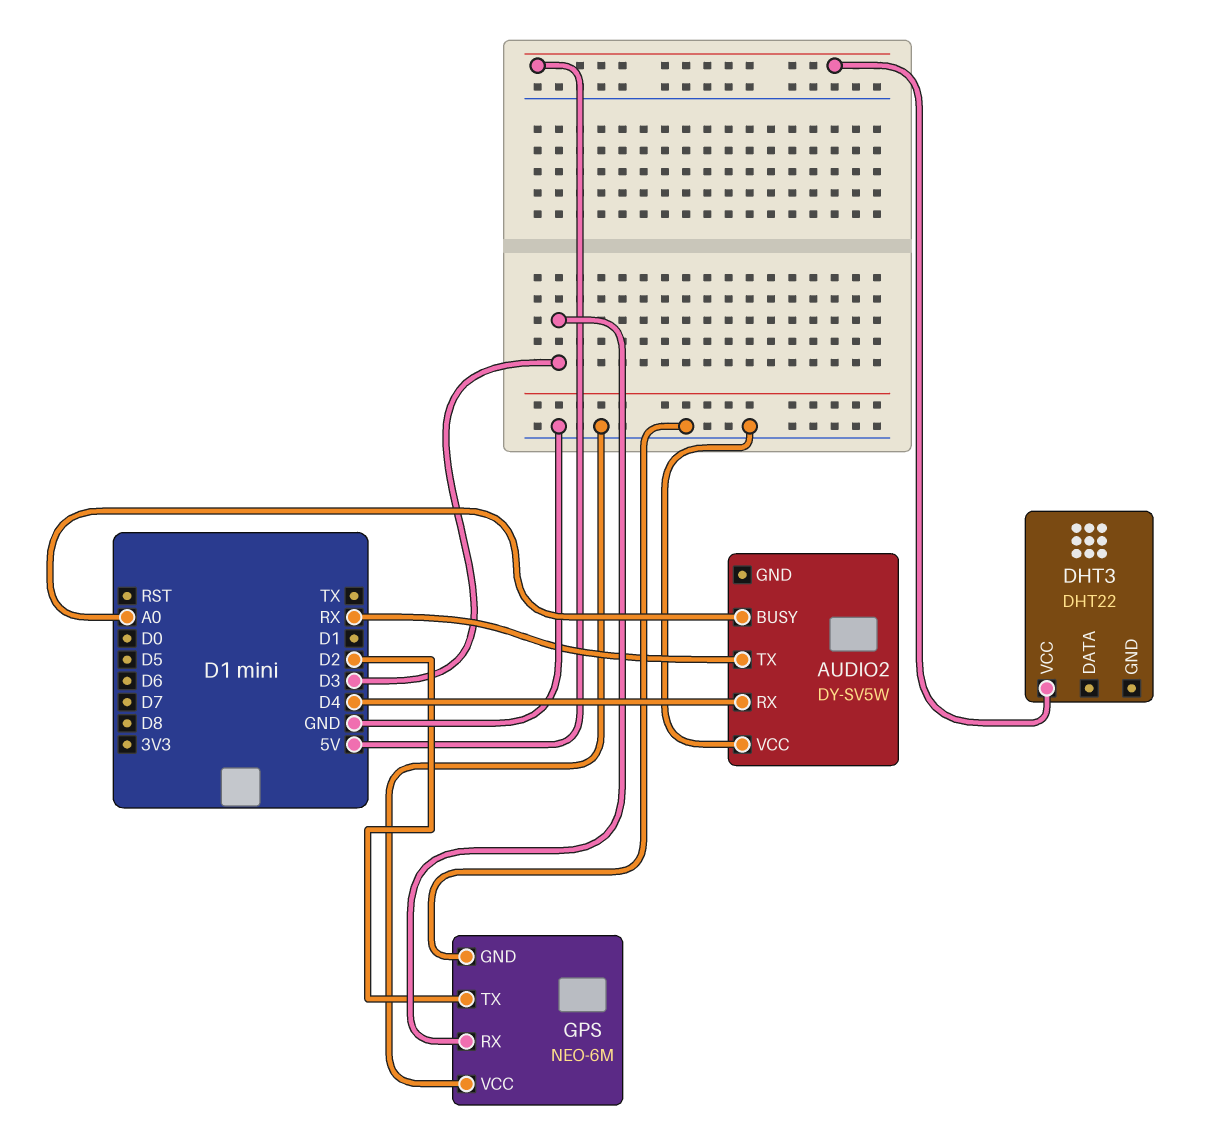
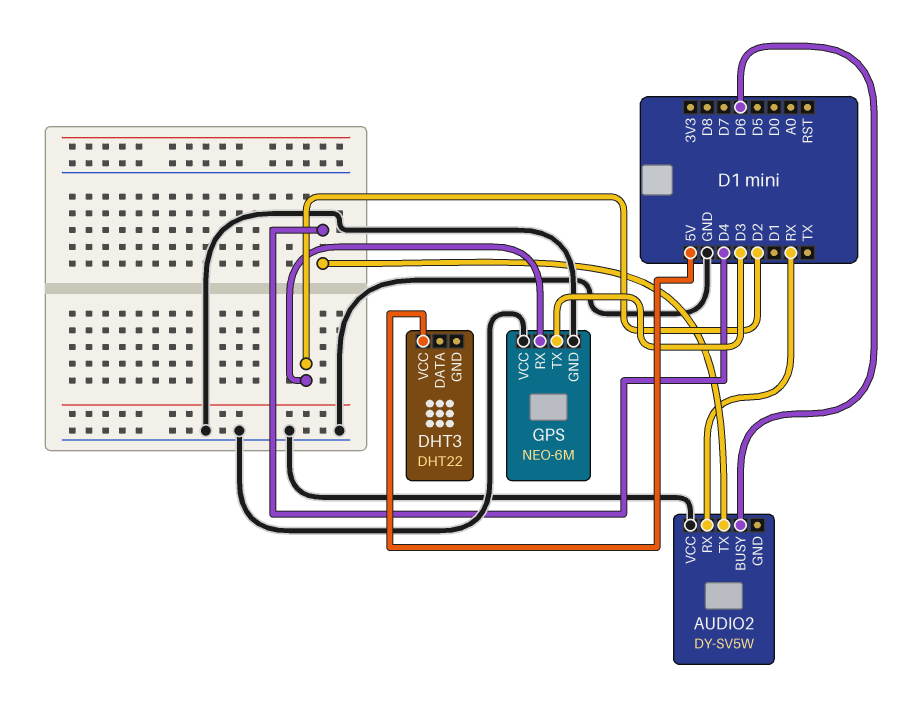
AUDIO2 pin BUSY: A0 -> D6
AUDIO2 pin RX: D4 -> RX
AUDIO2 pin TX: RX -> D4
GPS pin RX: D3 -> D2
GPS pin TX: D2 -> D3

